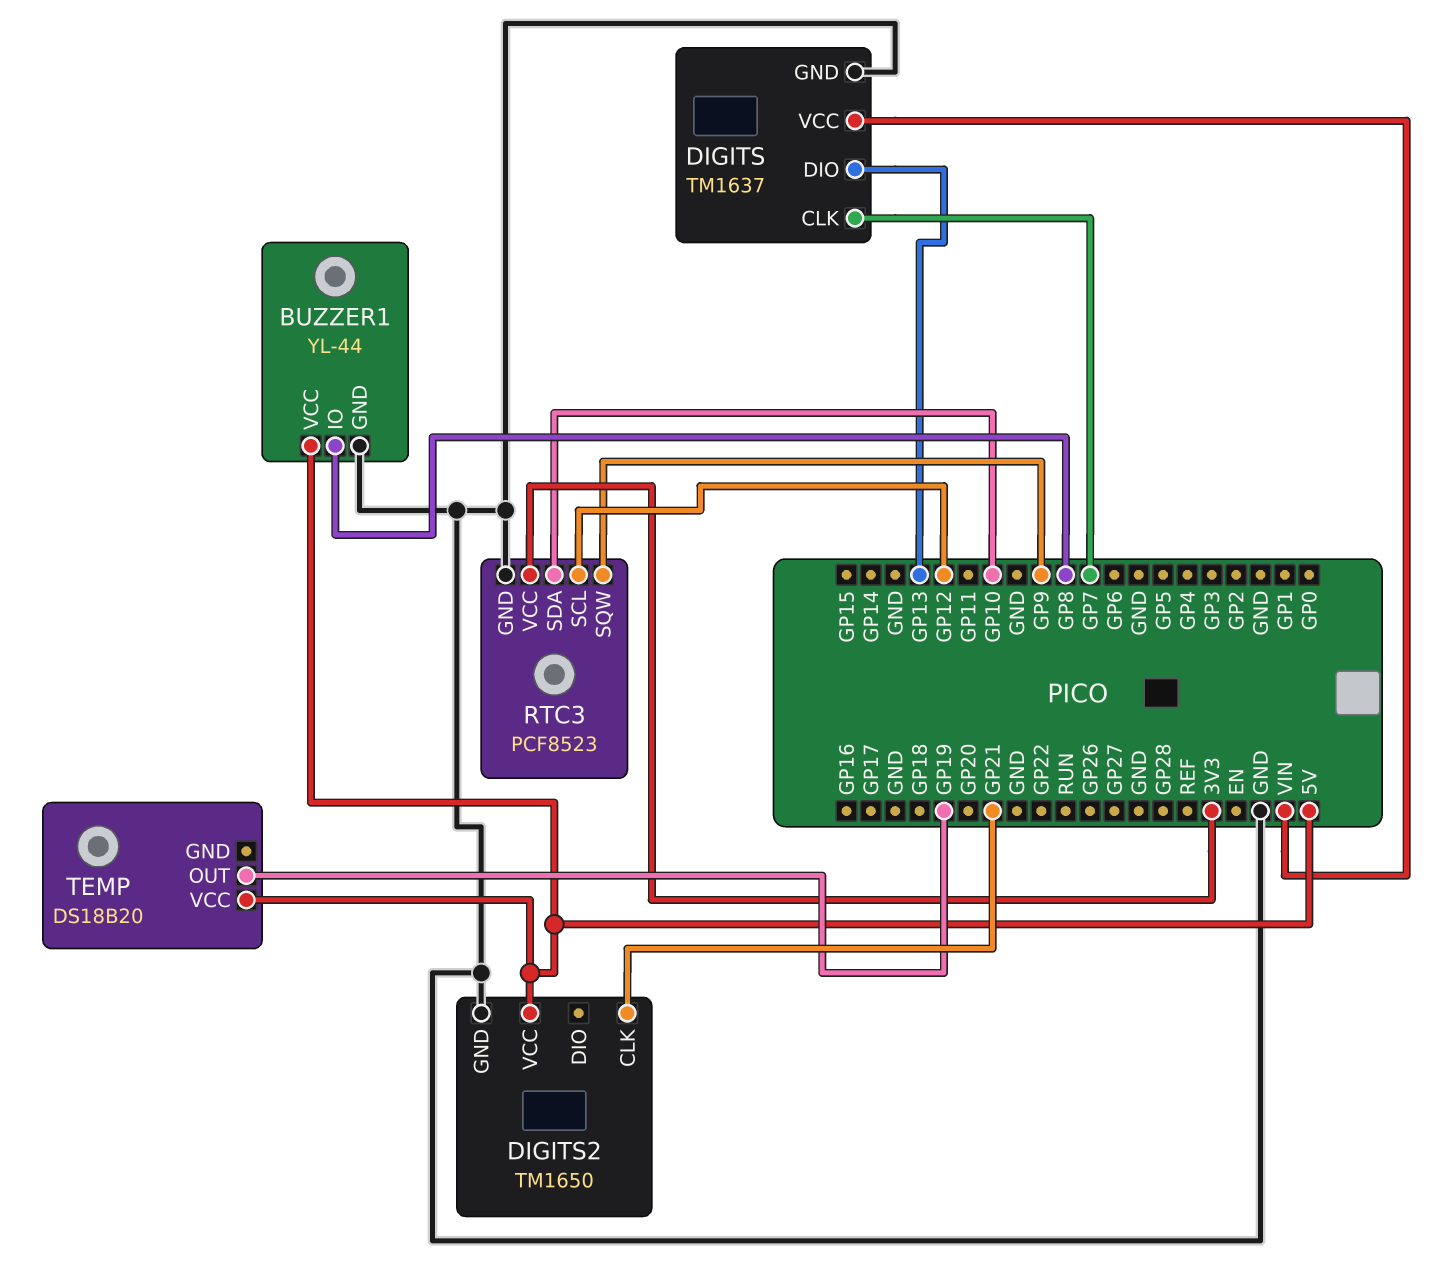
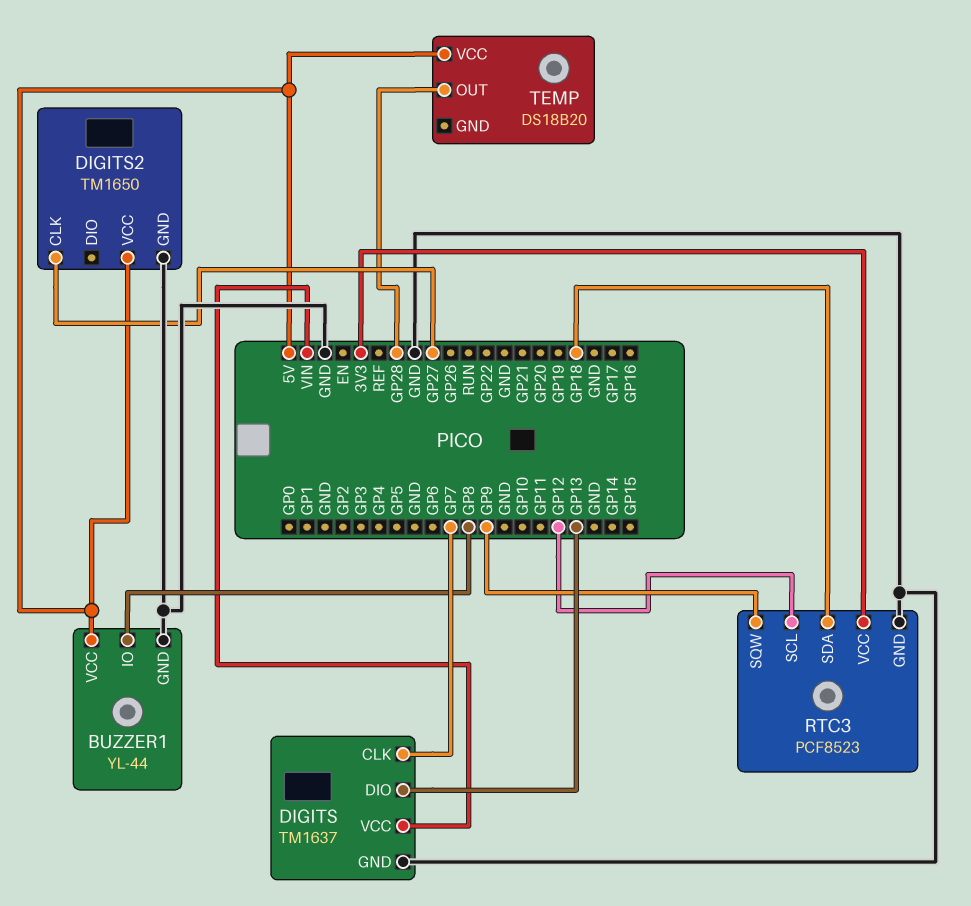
DIGITS2 pin CLK: GP21 -> GP27
RTC3 pin SDA: GP10 -> GP18
TEMP pin OUT: GP19 -> GP28

